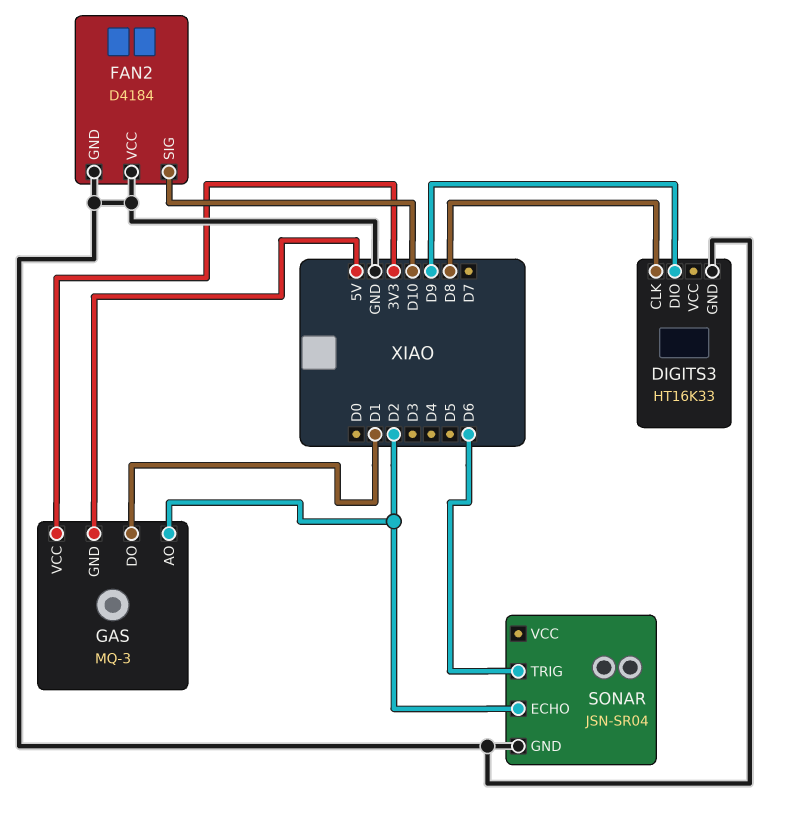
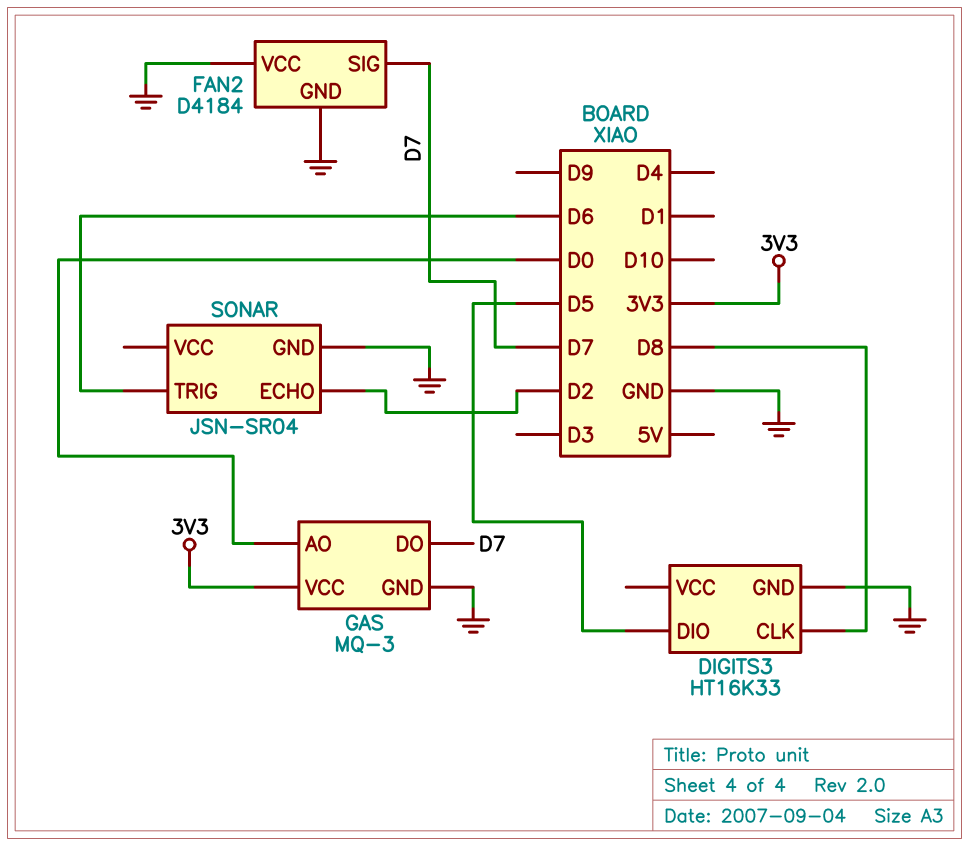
DIGITS3 pin DIO: D9 -> D5
FAN2 pin SIG: D10 -> D7
GAS pin AO: D2 -> D0
GAS pin DO: D1 -> D7
GAS pin GND: 5V -> GND

